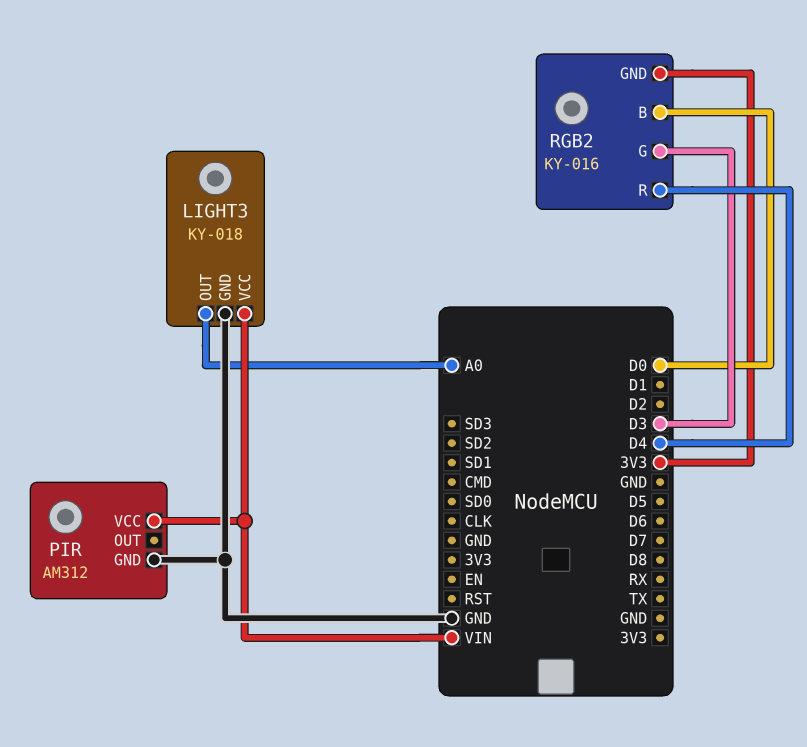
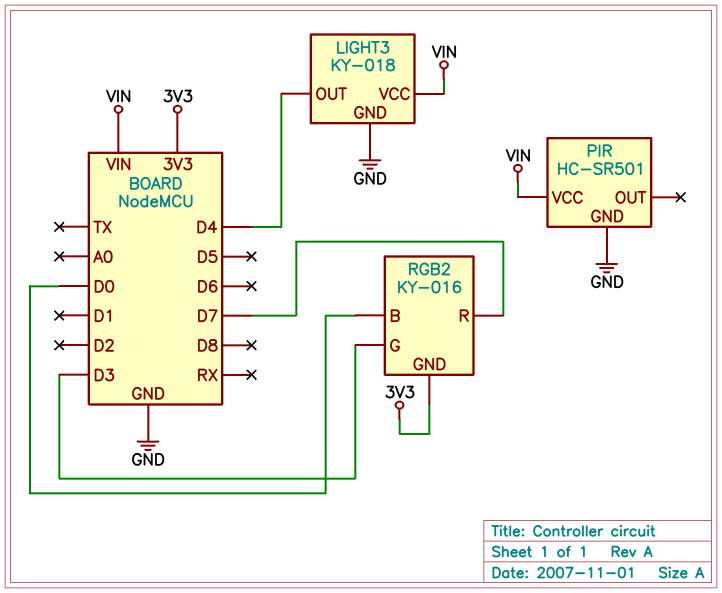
LIGHT3 pin OUT: A0 -> D4
PIR: AM312 -> HC-SR501
RGB2 pin R: D4 -> D7

